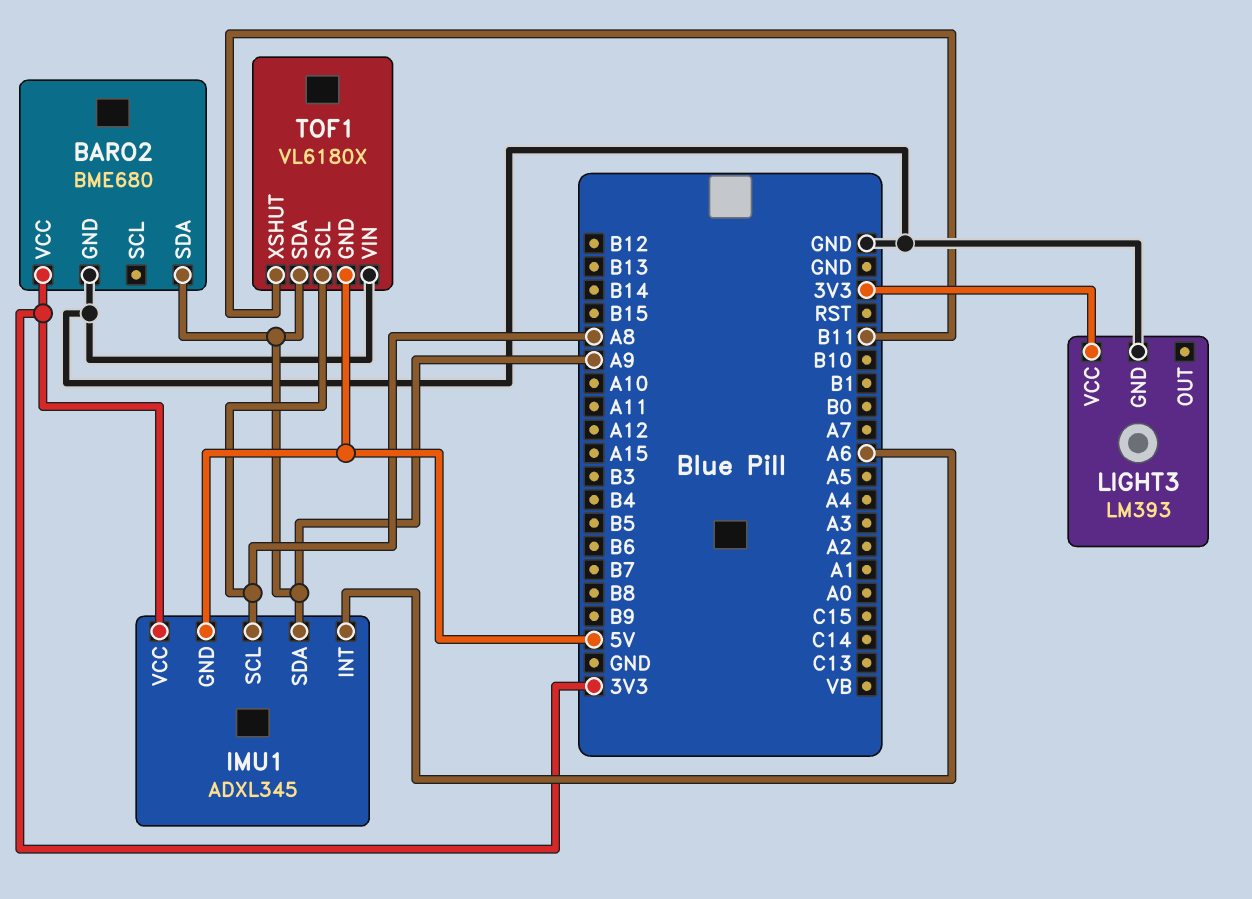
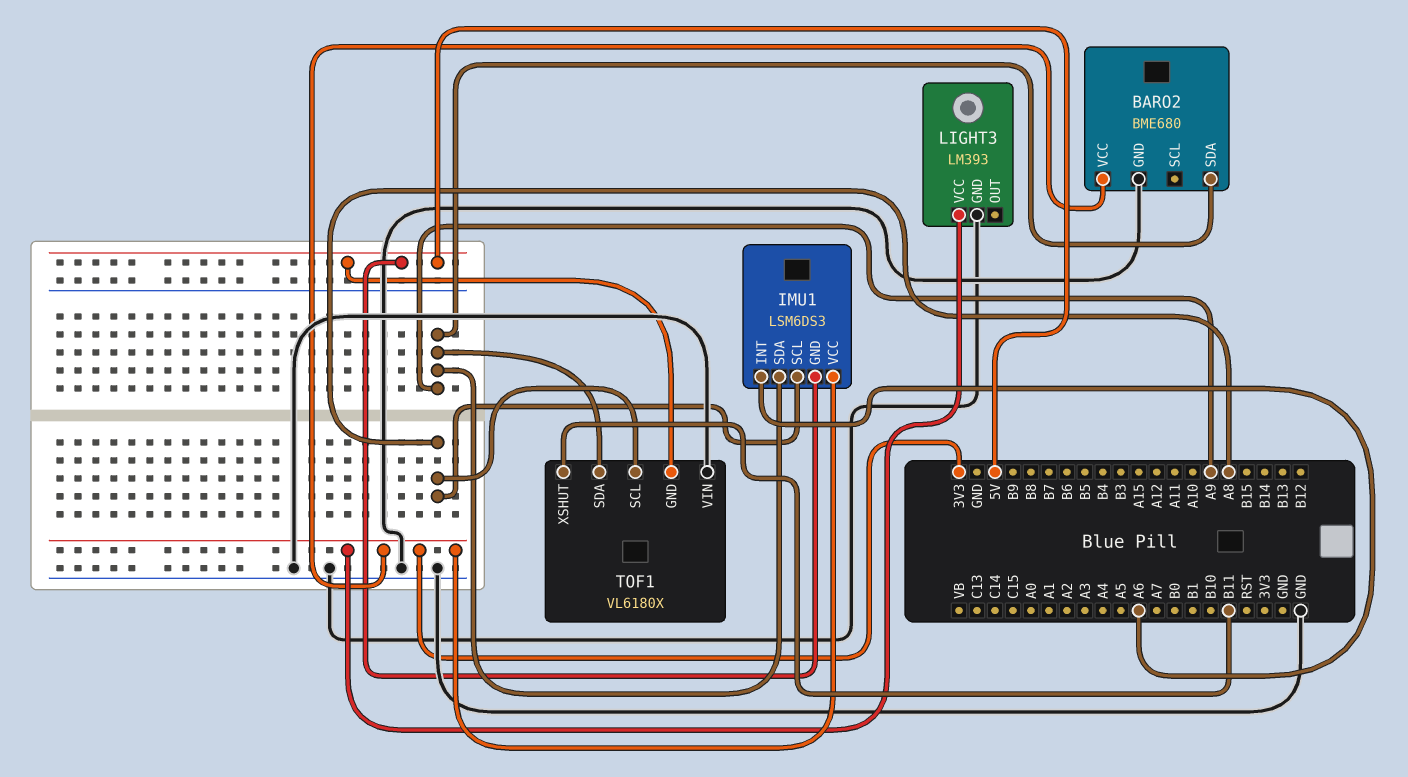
IMU1: ADXL345 -> LSM6DS3

